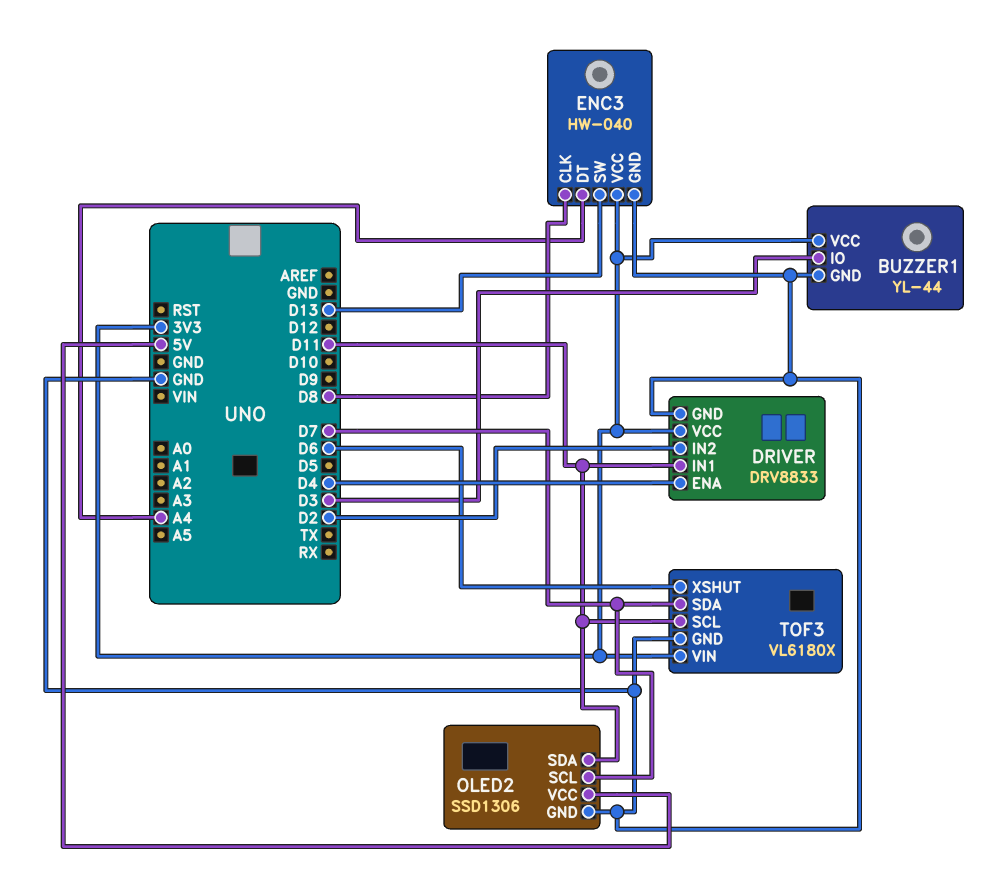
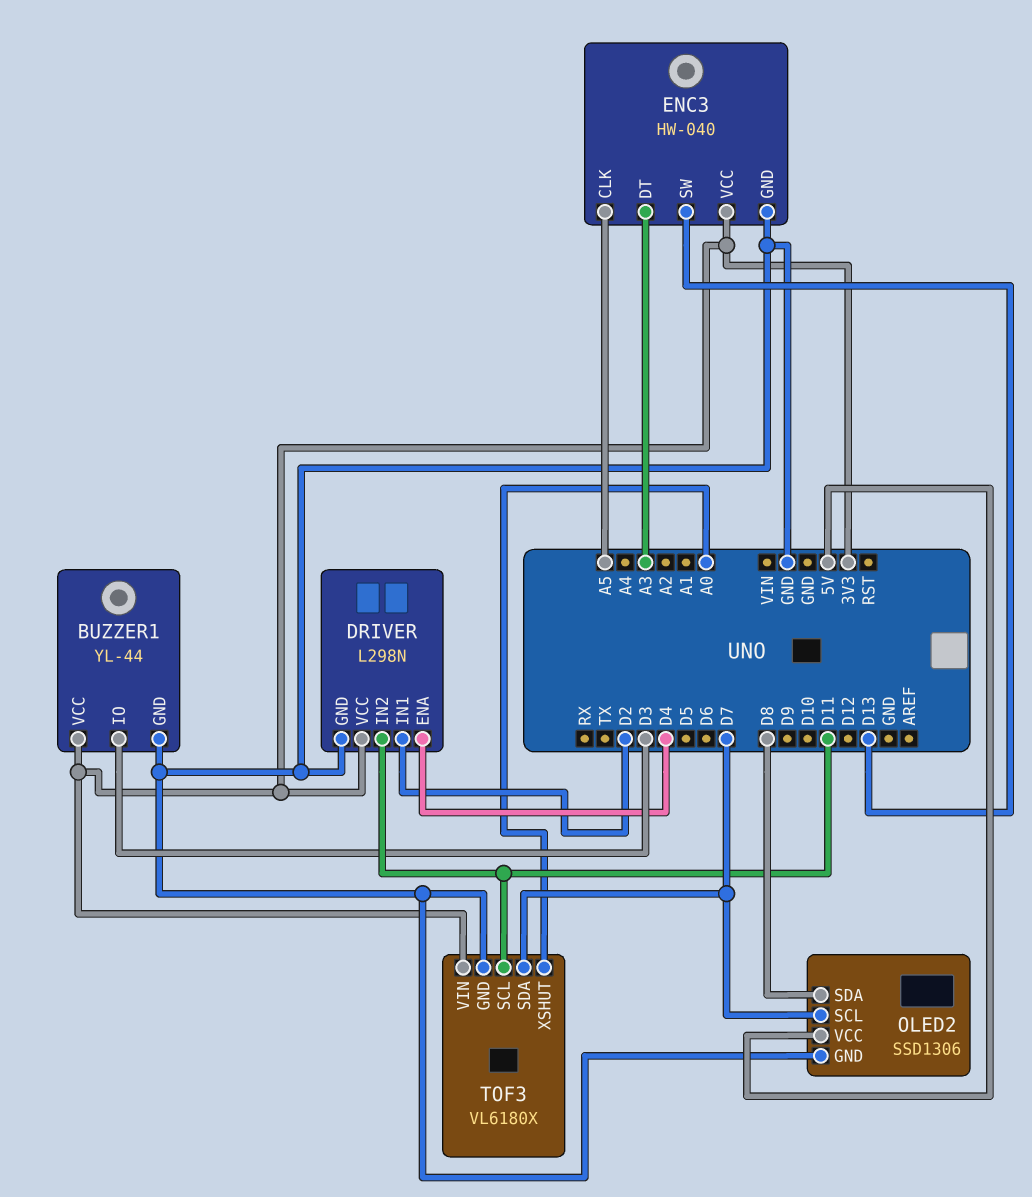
DRIVER: DRV8833 -> L298N
DRIVER pin IN1: D11 -> D2
DRIVER pin IN2: D2 -> D11
ENC3 pin CLK: D8 -> A5
ENC3 pin DT: A4 -> A3
OLED2 pin SDA: D11 -> D8
TOF3 pin XSHUT: D6 -> A0

